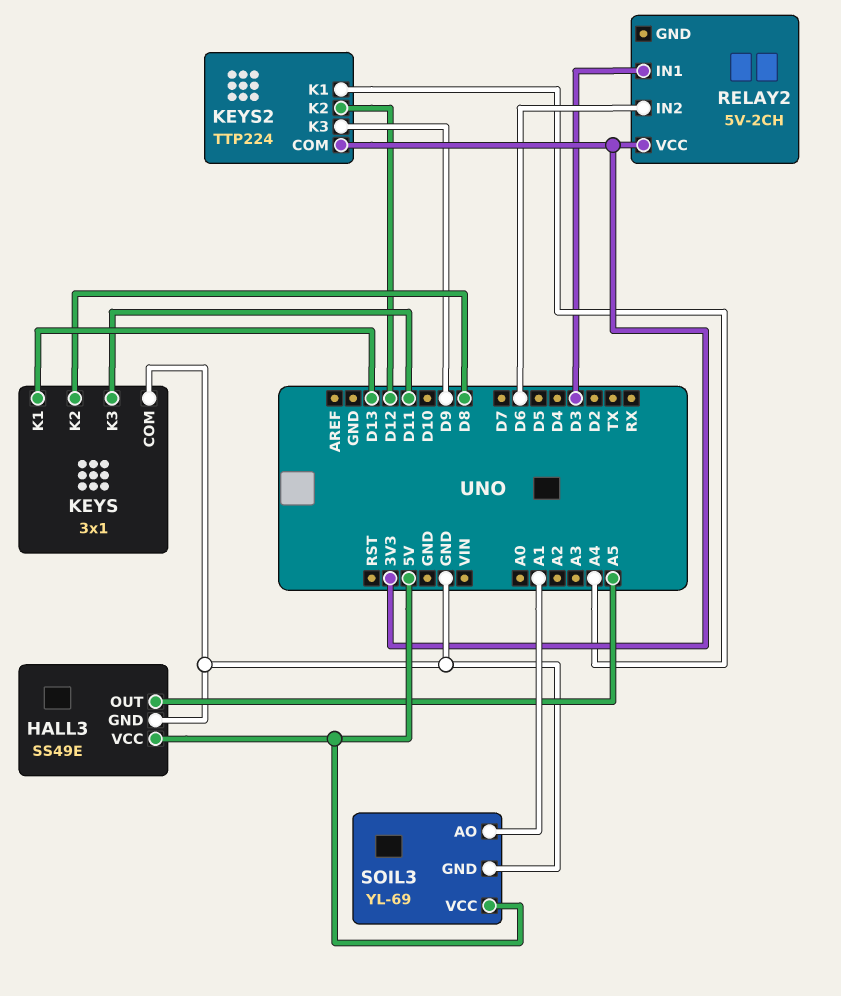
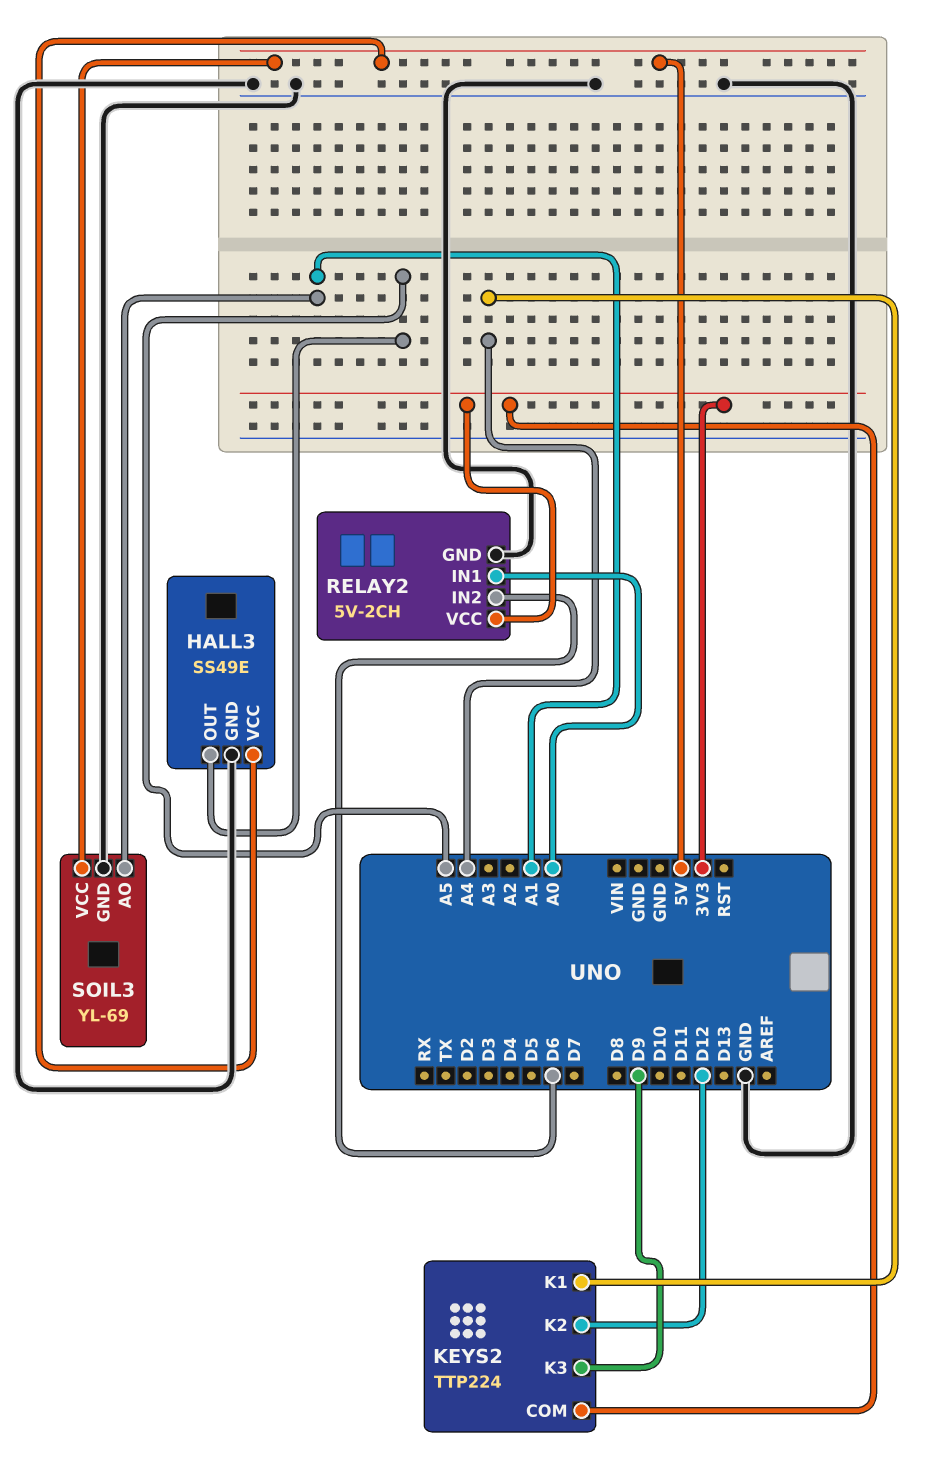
KEYS: 3x1 -> none
KEYS pin COM: GND -> none
KEYS pin K1: D13 -> none
KEYS pin K2: D8 -> none
KEYS pin K3: D11 -> none
RELAY2 pin GND: none -> GND
RELAY2 pin IN1: D3 -> A0

